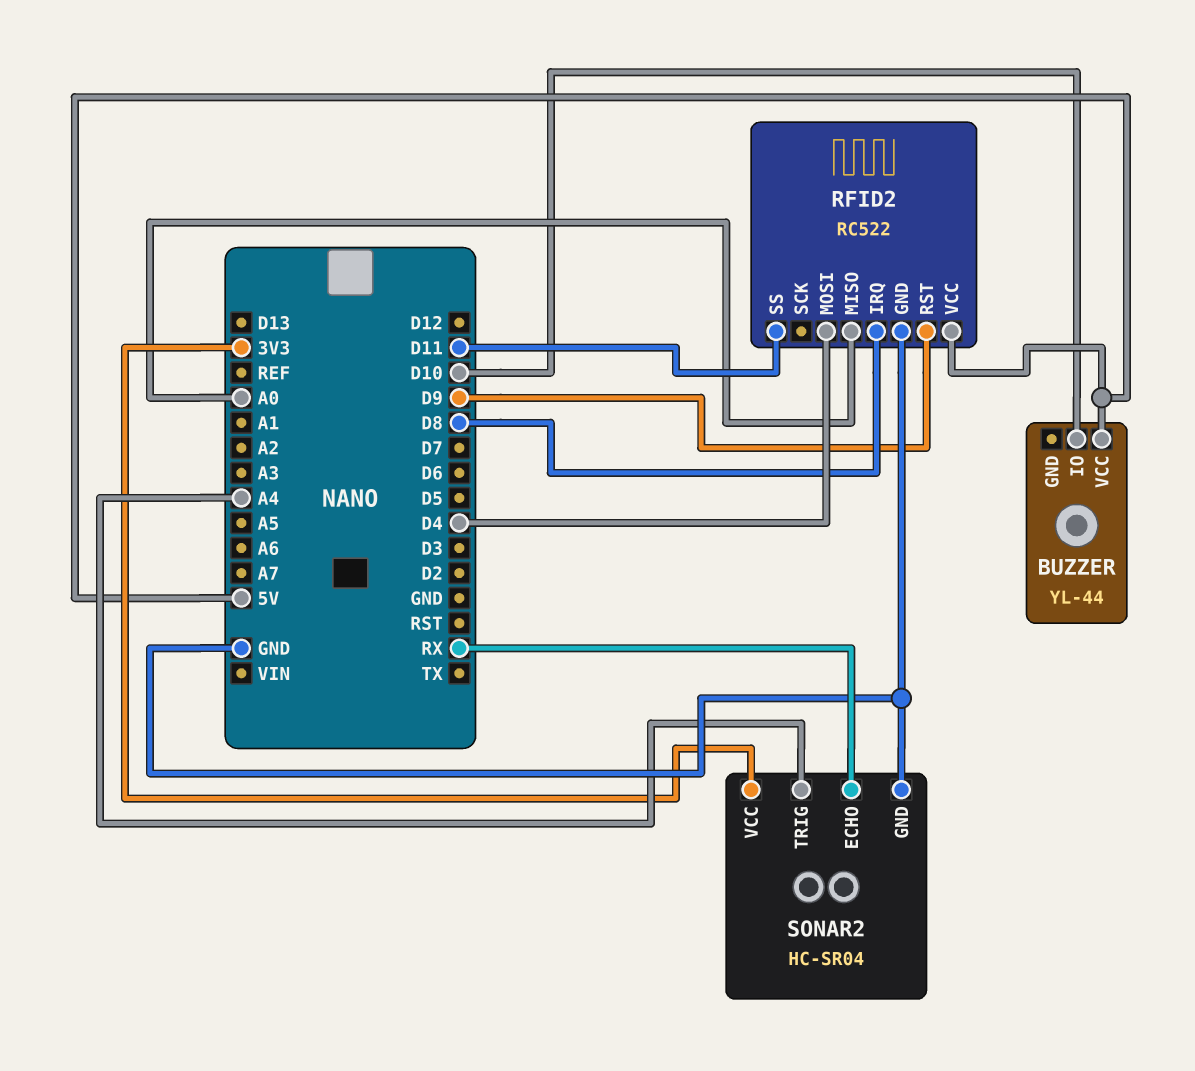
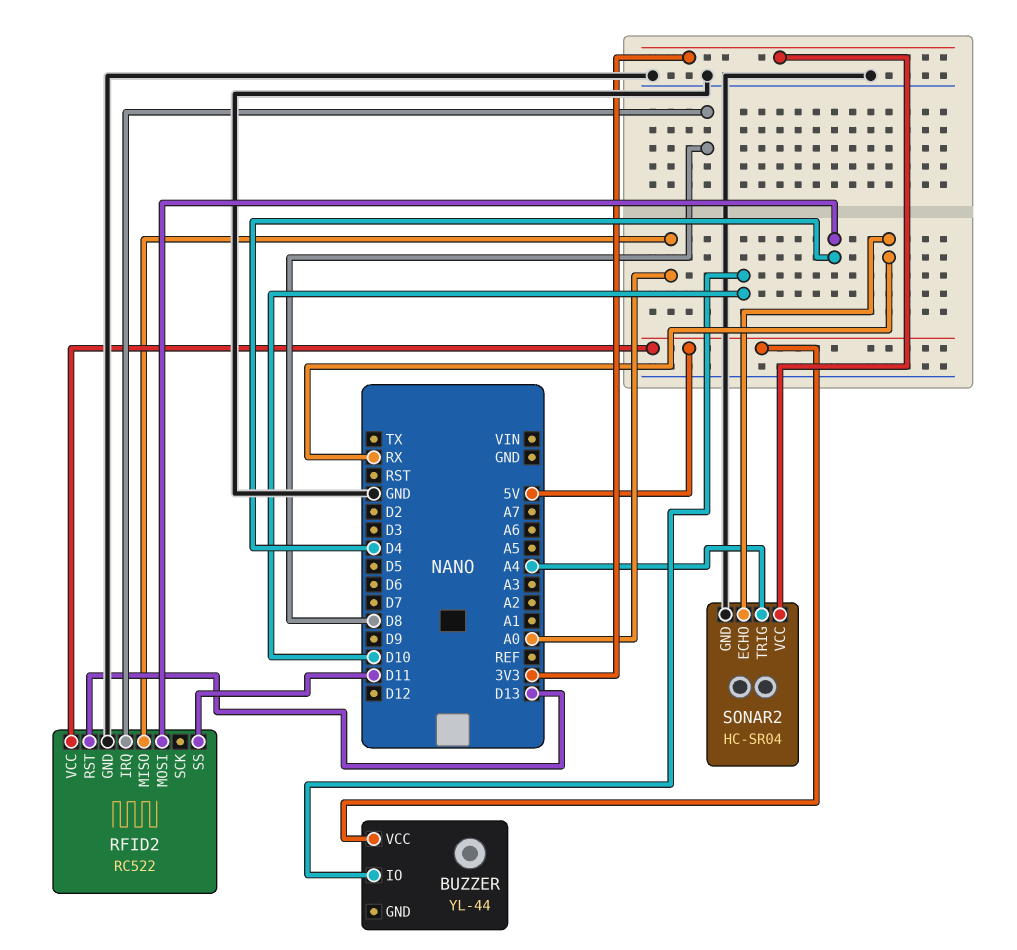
RFID2 pin RST: D9 -> D13

